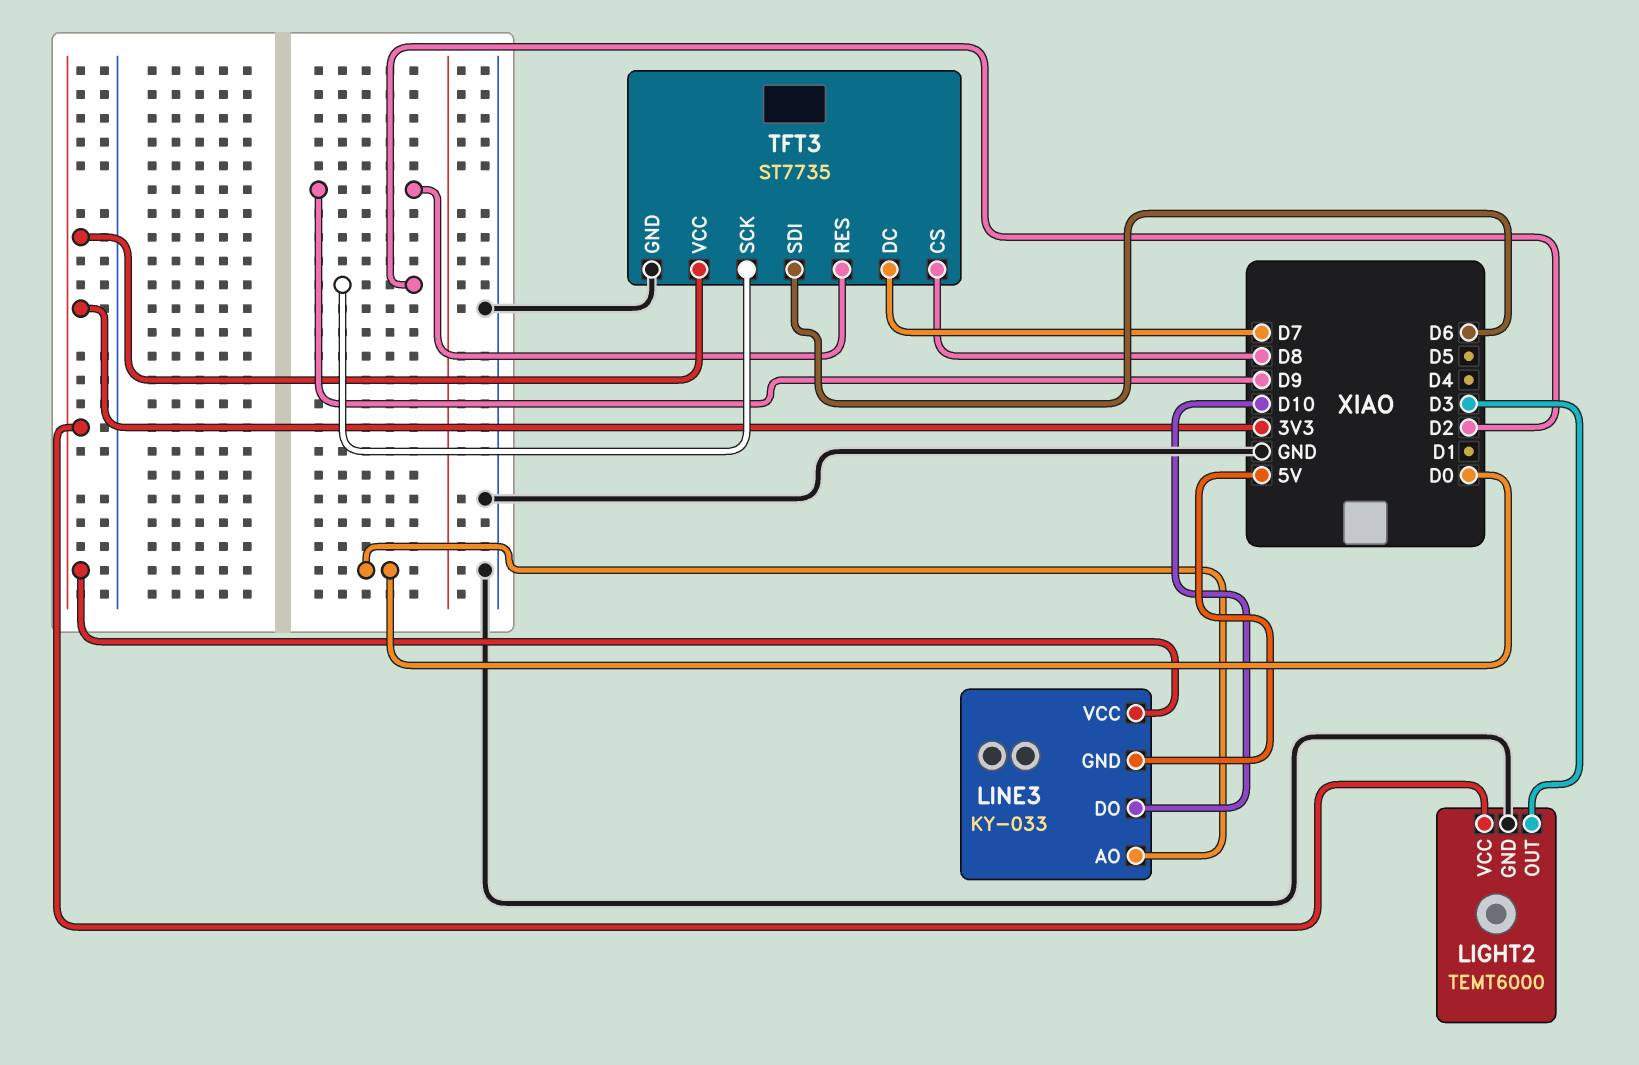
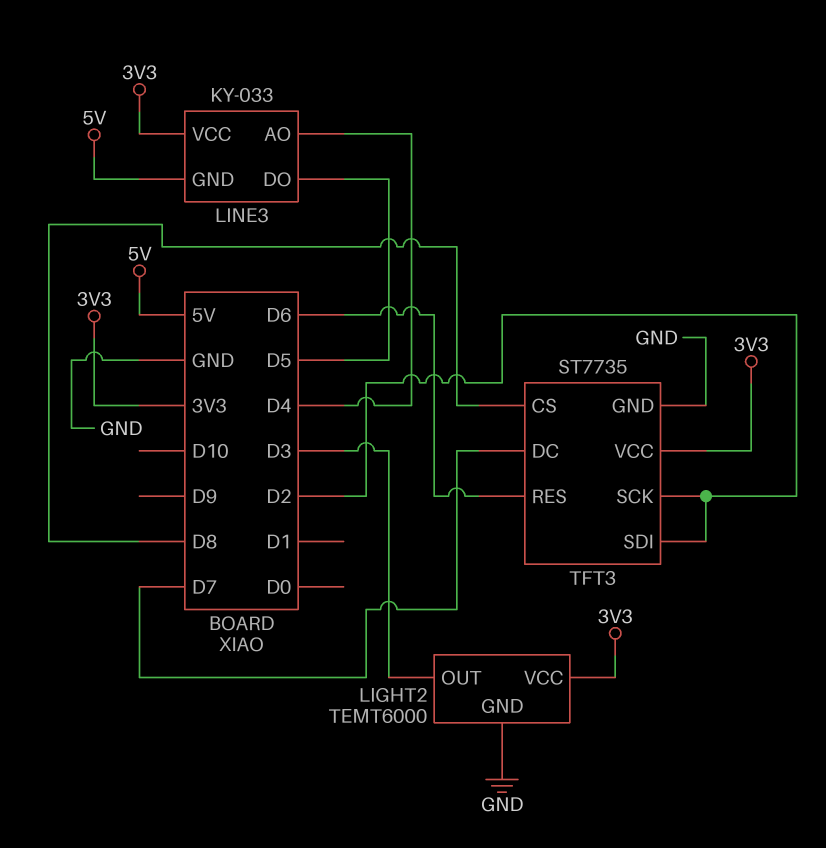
LINE3 pin AO: D0 -> D4
LINE3 pin DO: D10 -> D5
TFT3 pin RES: D9 -> D6
TFT3 pin SDI: D6 -> D2

